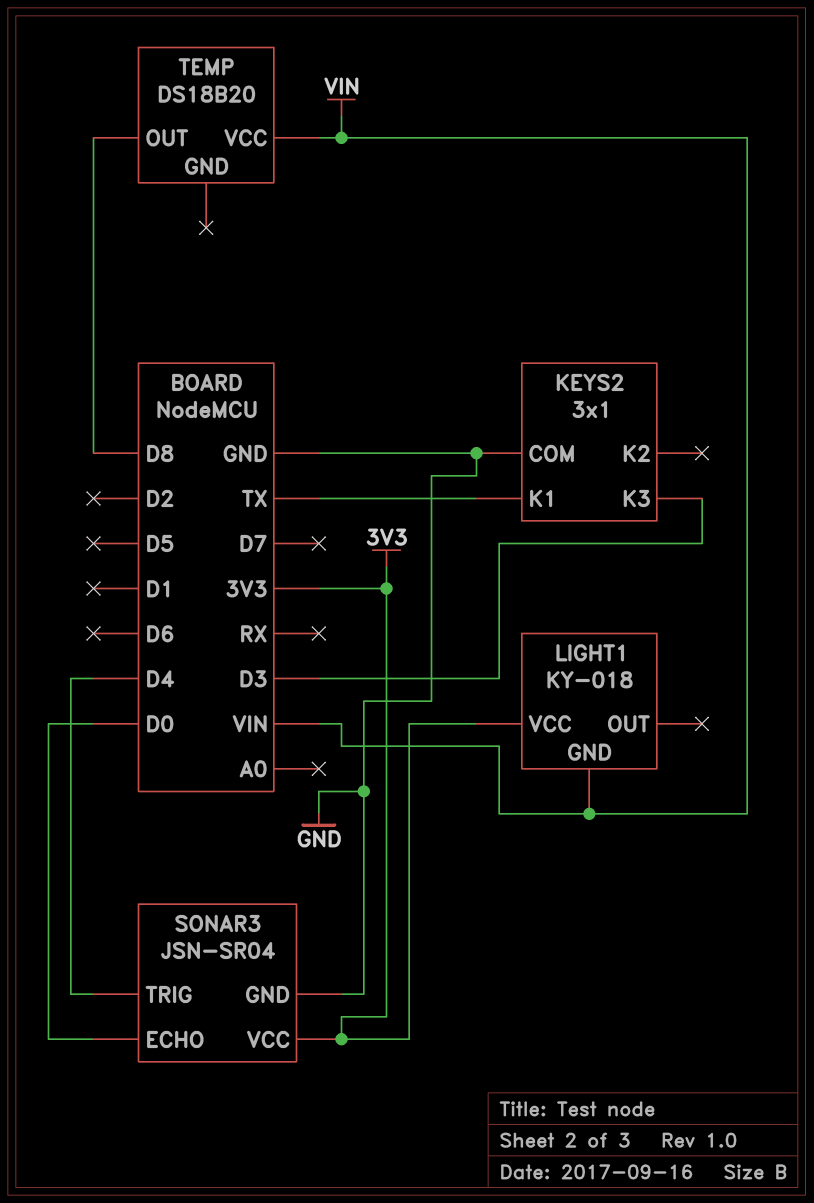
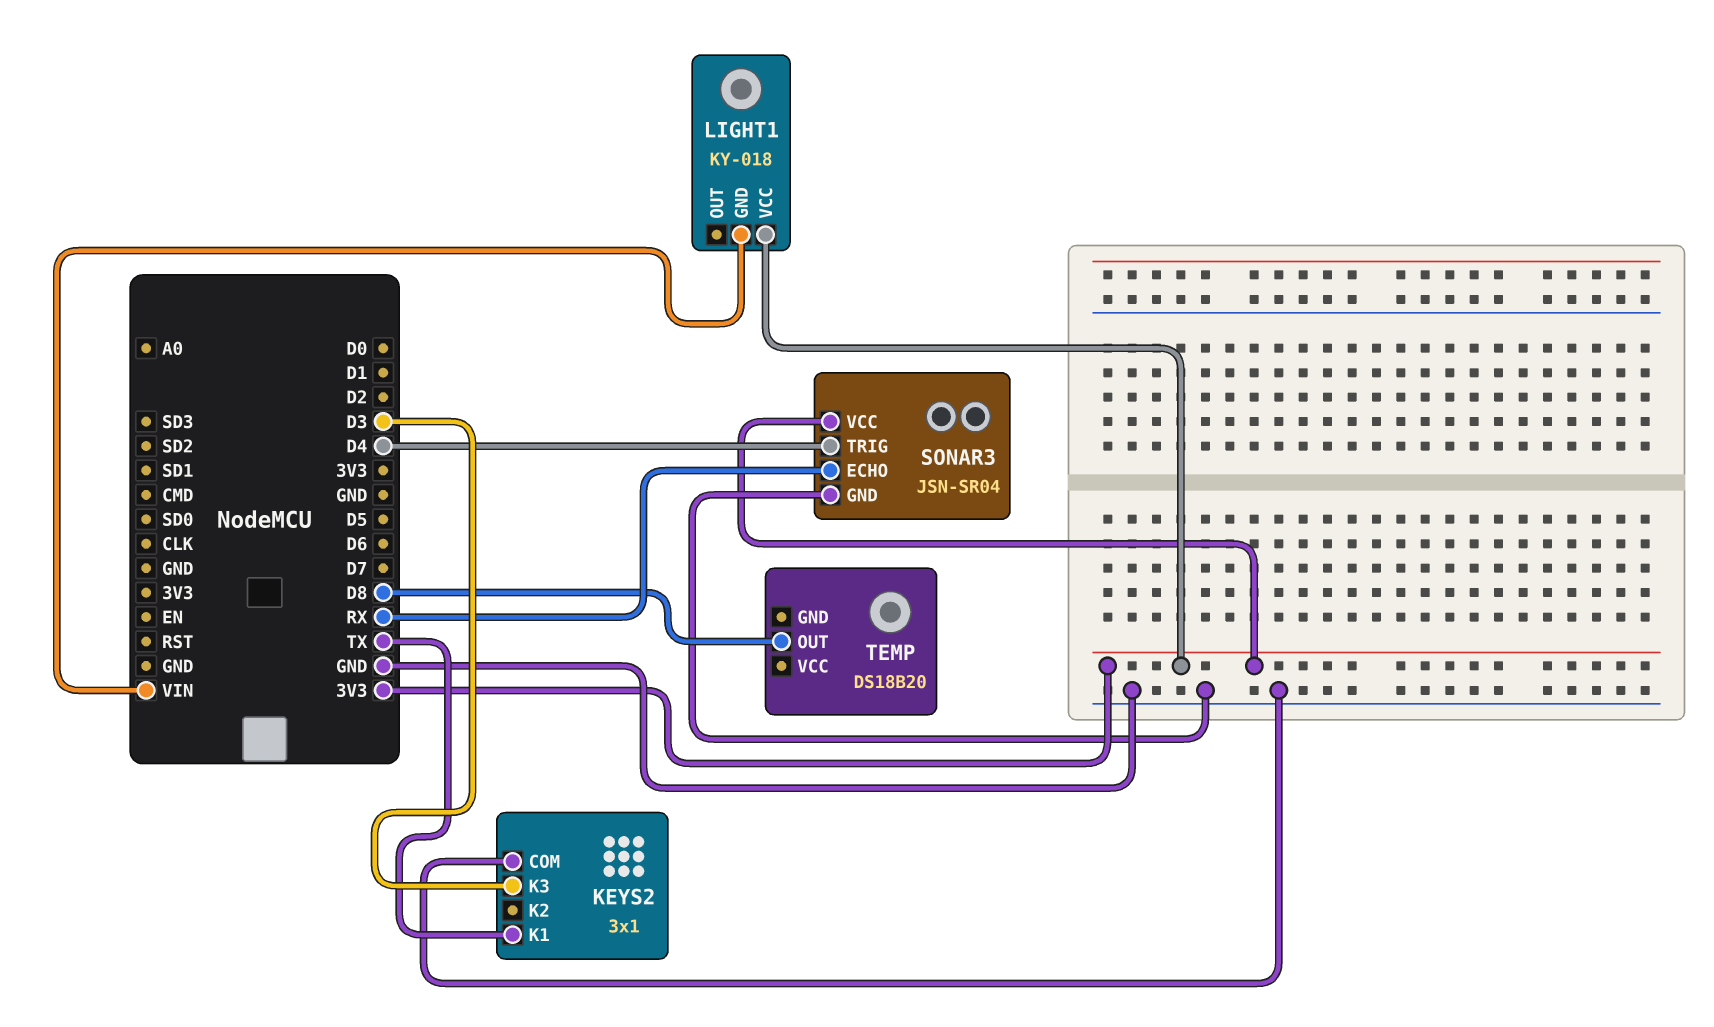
SONAR3 pin ECHO: D0 -> RX
TEMP pin VCC: VIN -> none

